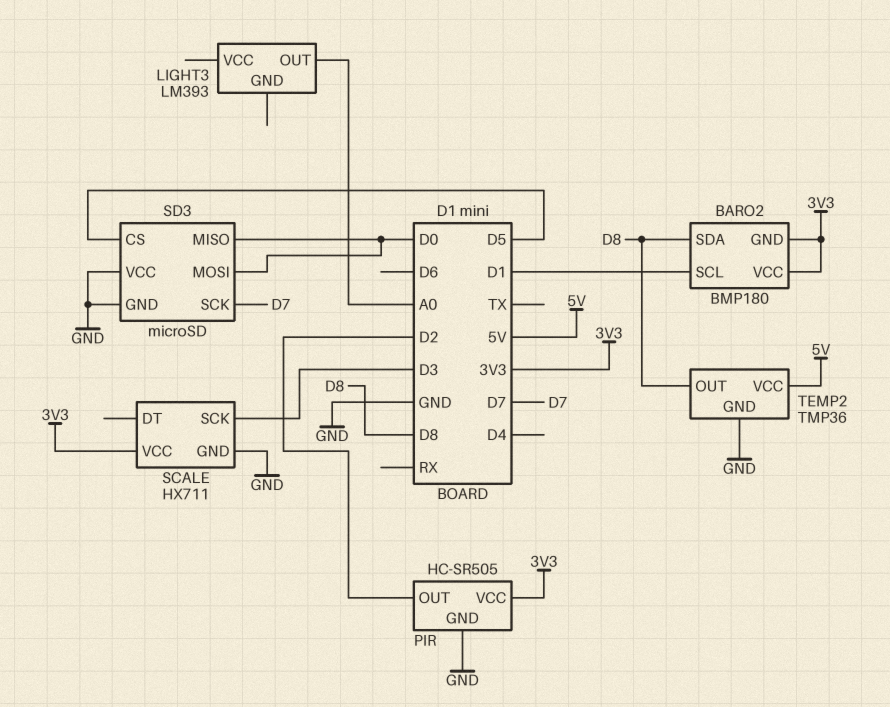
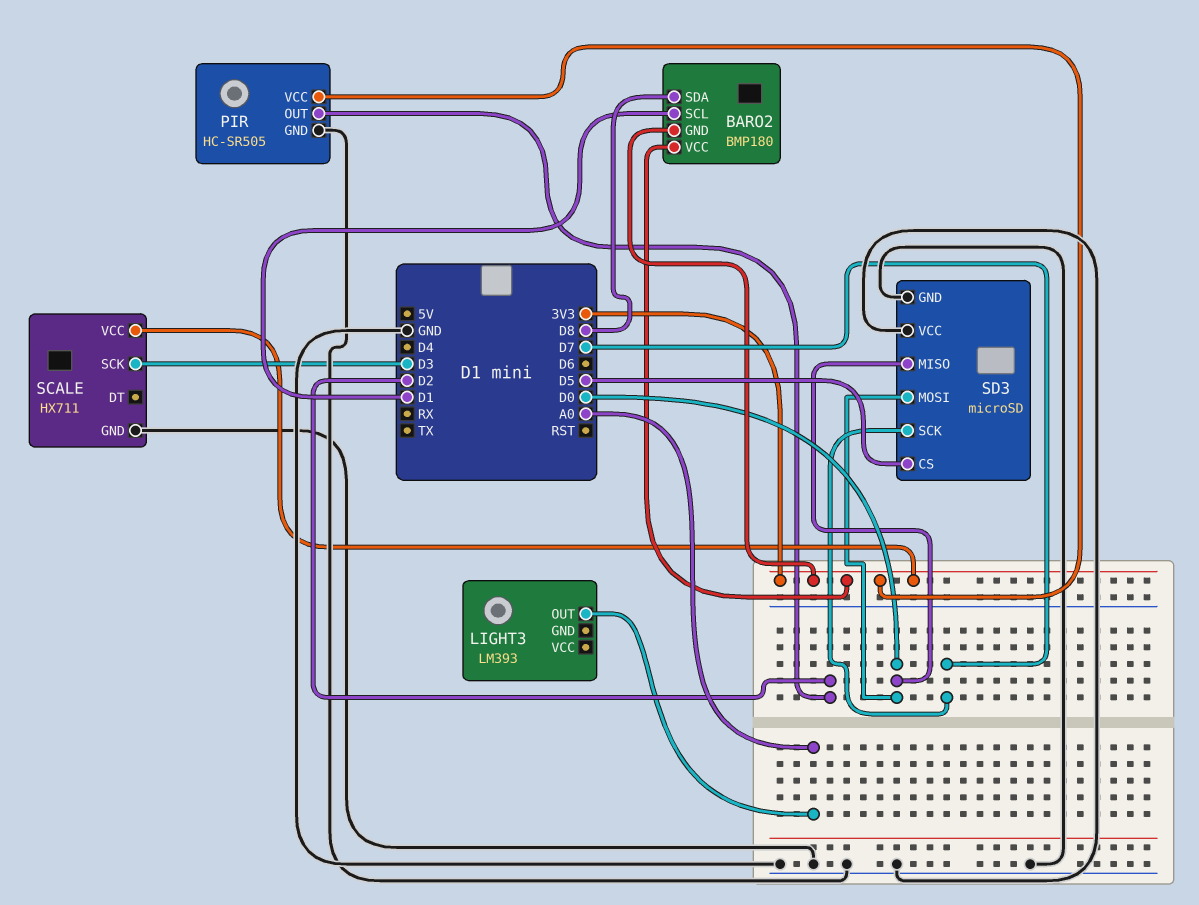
TEMP2: TMP36 -> none
TEMP2 pin GND: GND -> none
TEMP2 pin OUT: D8 -> none
TEMP2 pin VCC: 5V -> none

